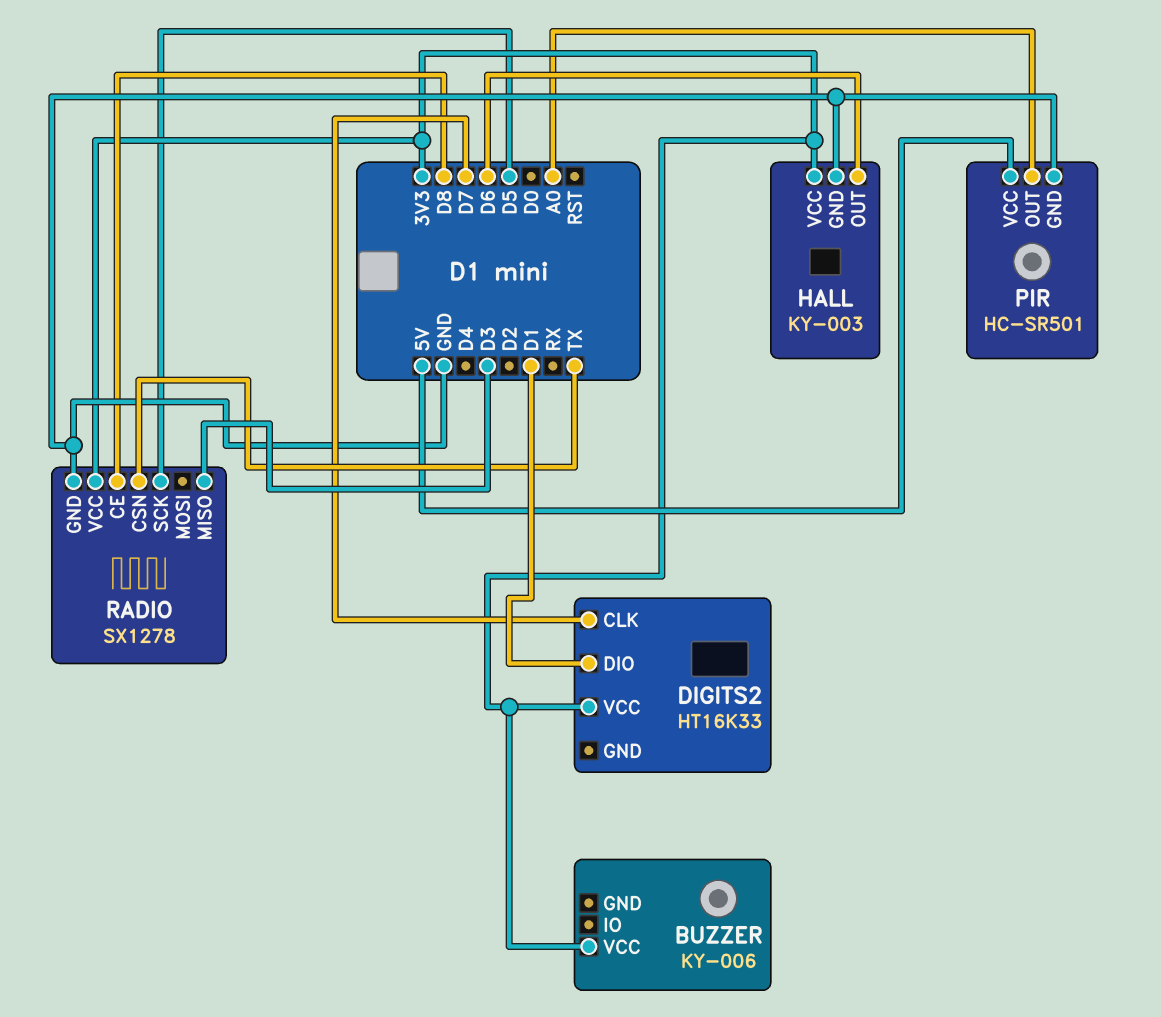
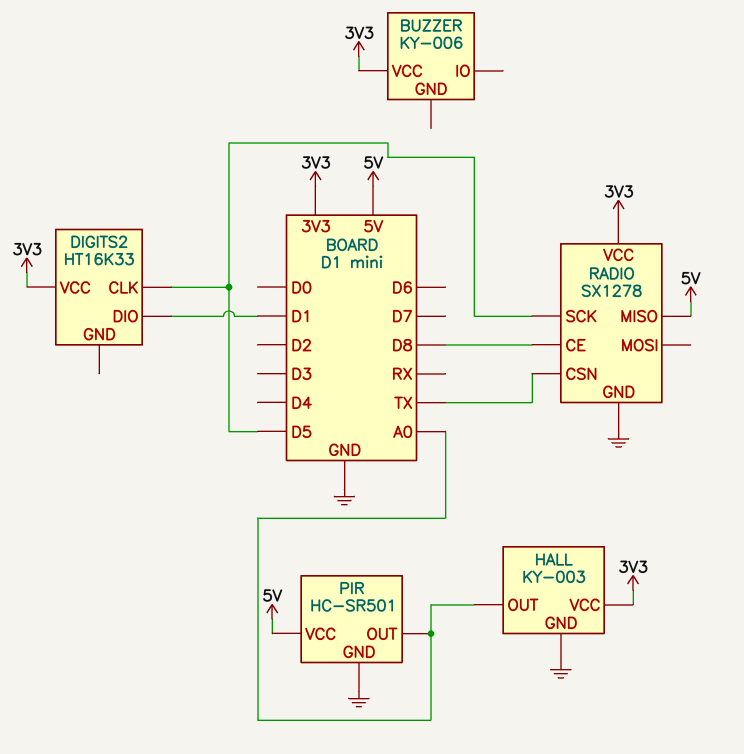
DIGITS2 pin CLK: D7 -> D5
HALL pin OUT: D6 -> A0
RADIO pin MISO: D3 -> 5V

